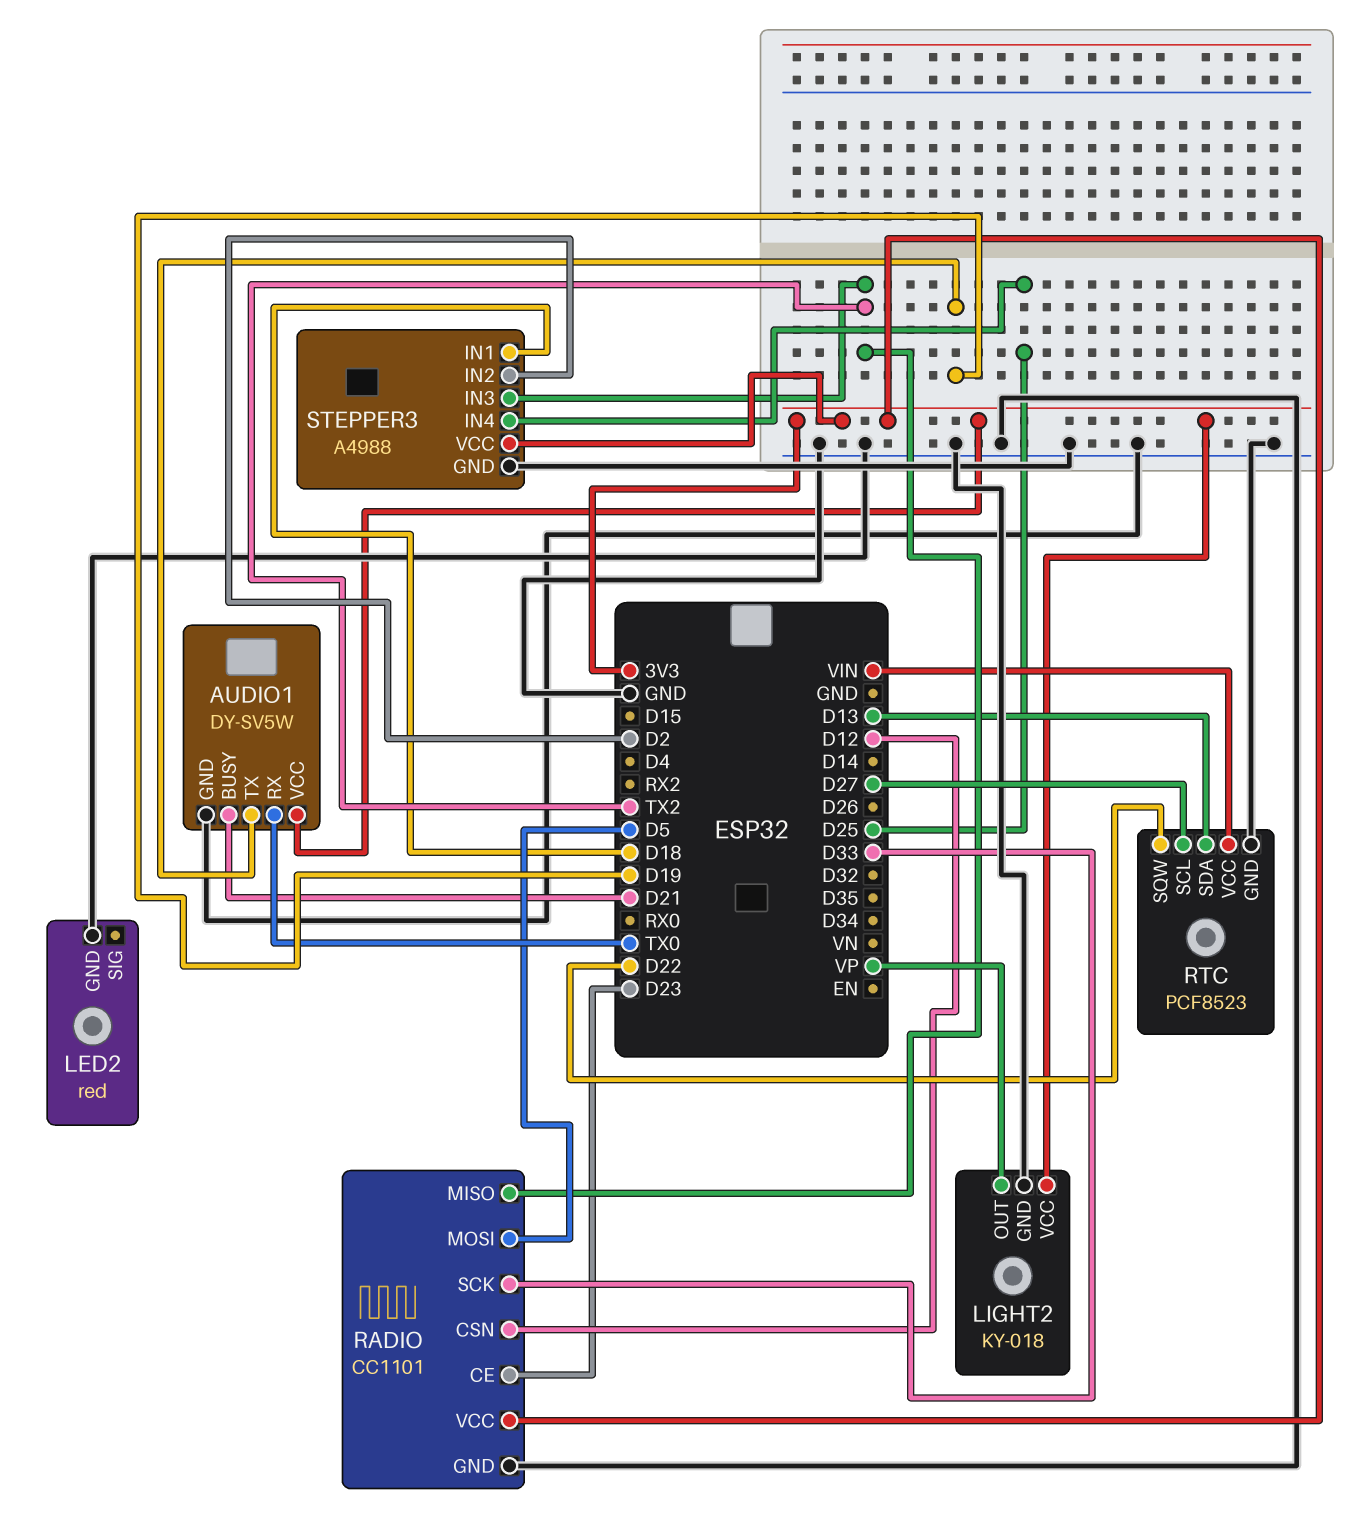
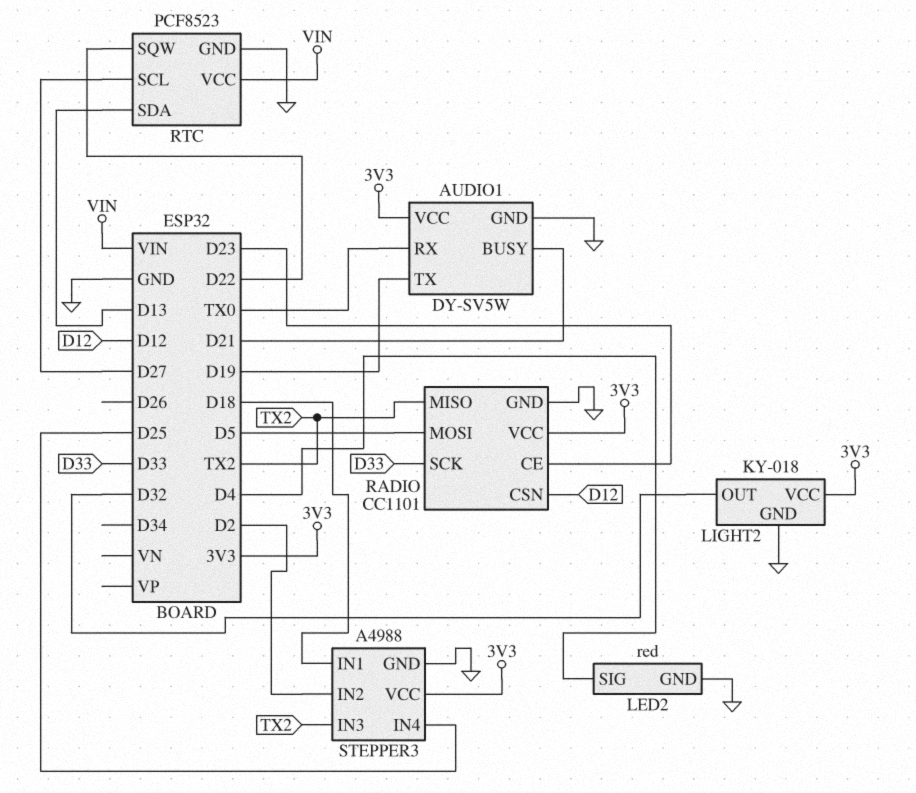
LED2 pin SIG: none -> D4
LIGHT2 pin OUT: VP -> D32

